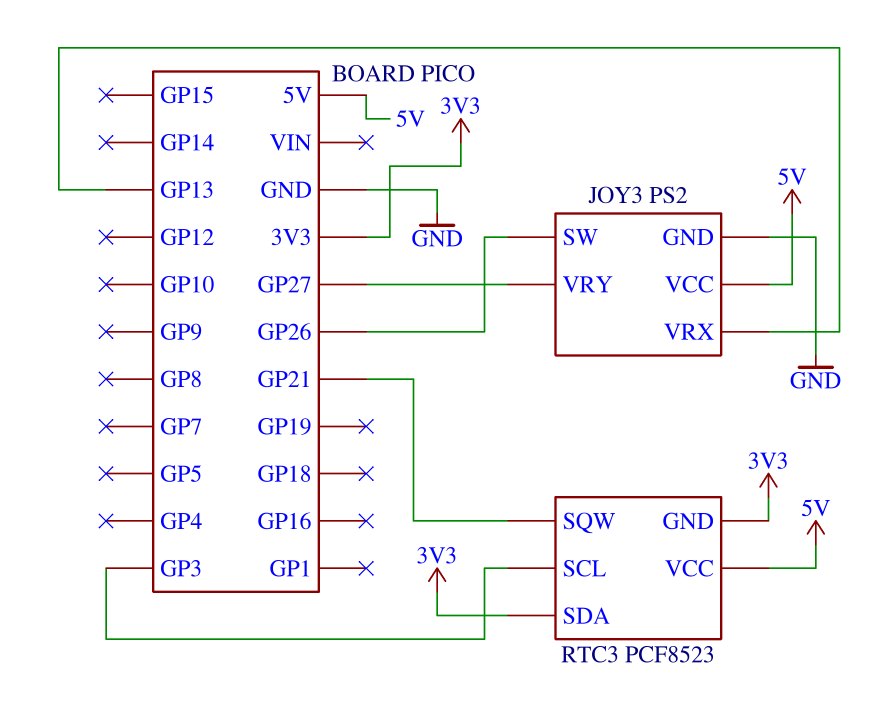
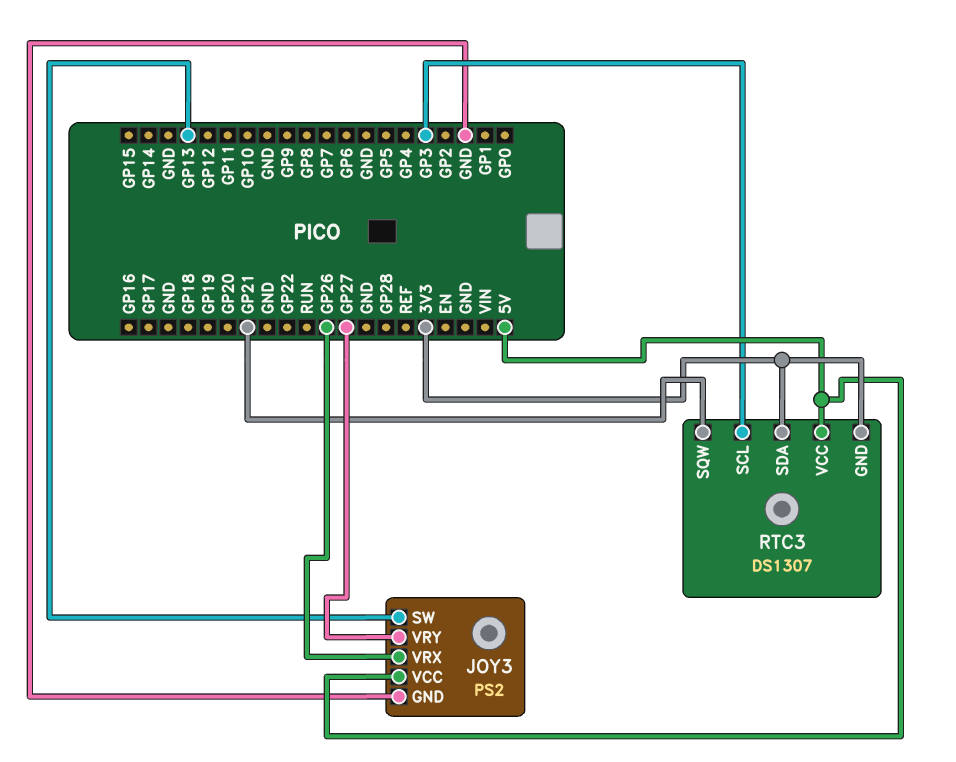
JOY3 pin SW: GP26 -> GP13
JOY3 pin VRX: GP13 -> GP26
RTC3: PCF8523 -> DS1307

